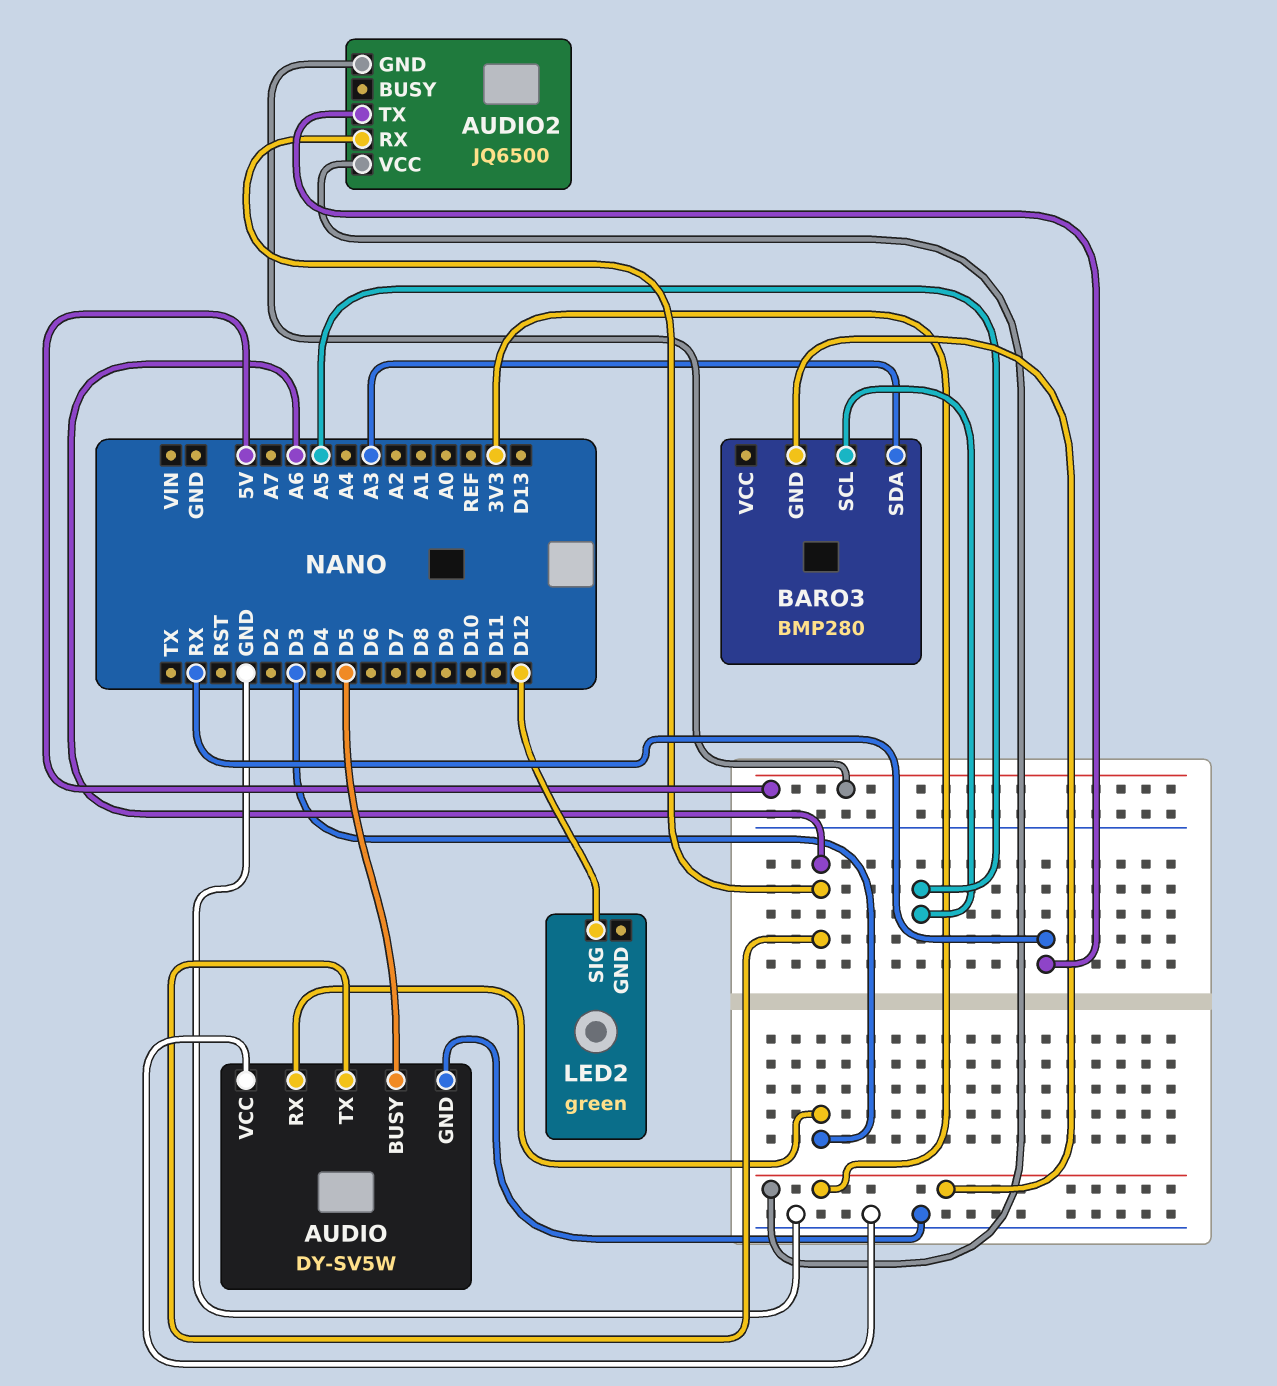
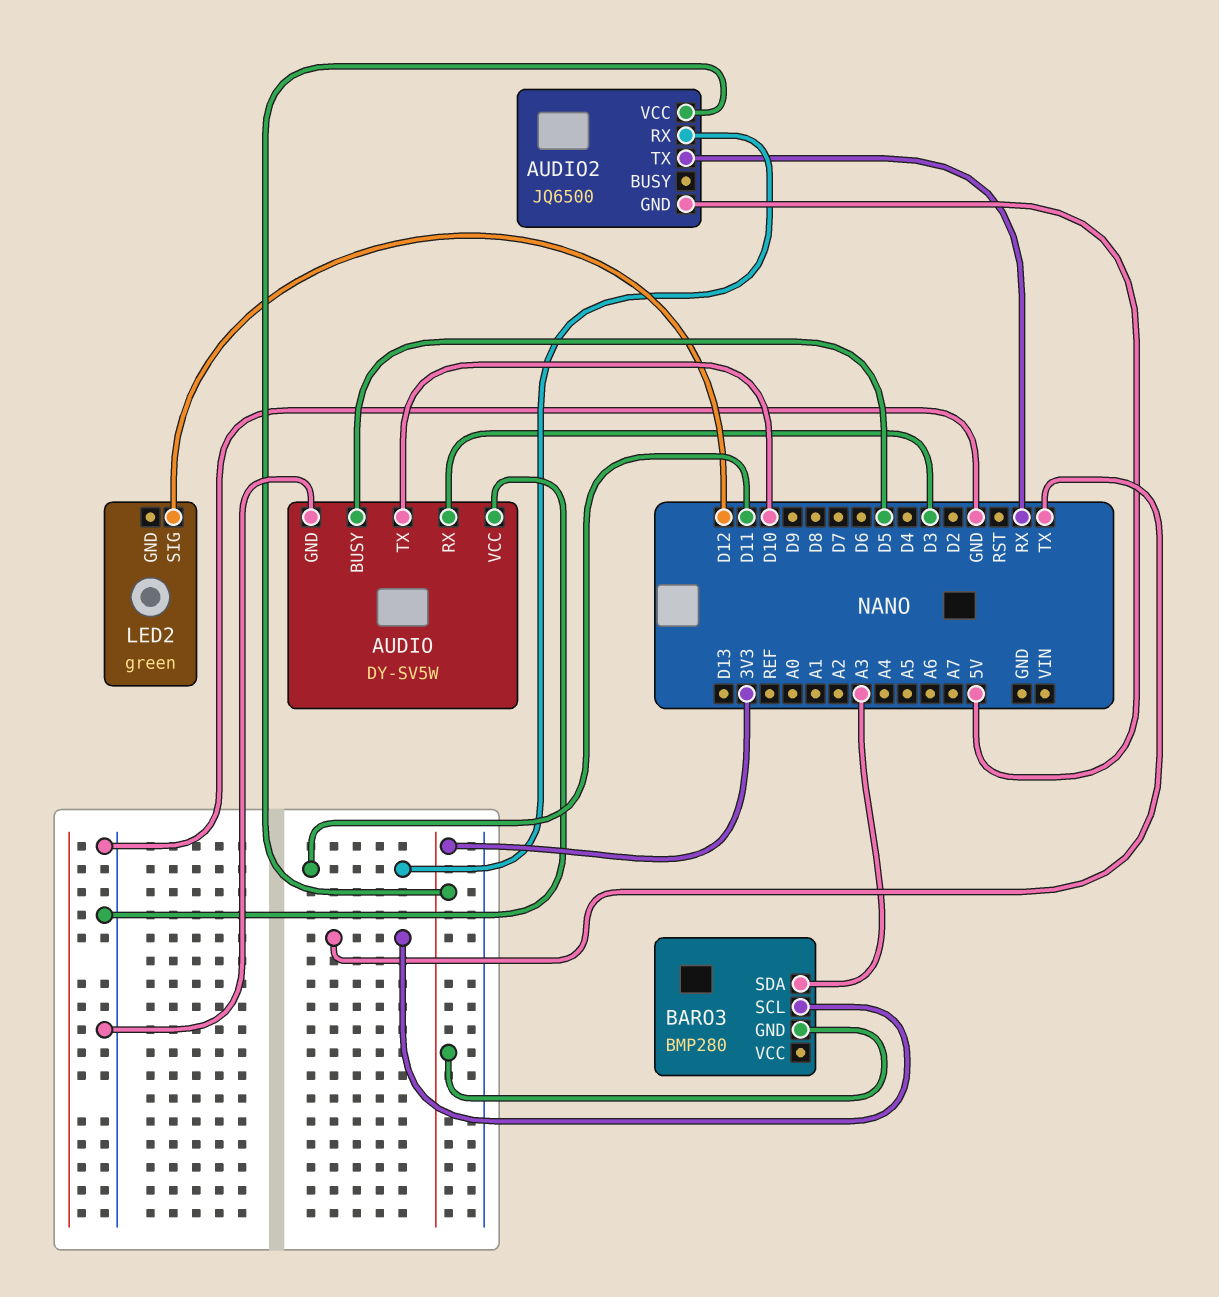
AUDIO pin TX: A6 -> D10
AUDIO2 pin RX: A6 -> D11
BARO3 pin SCL: A5 -> TX

